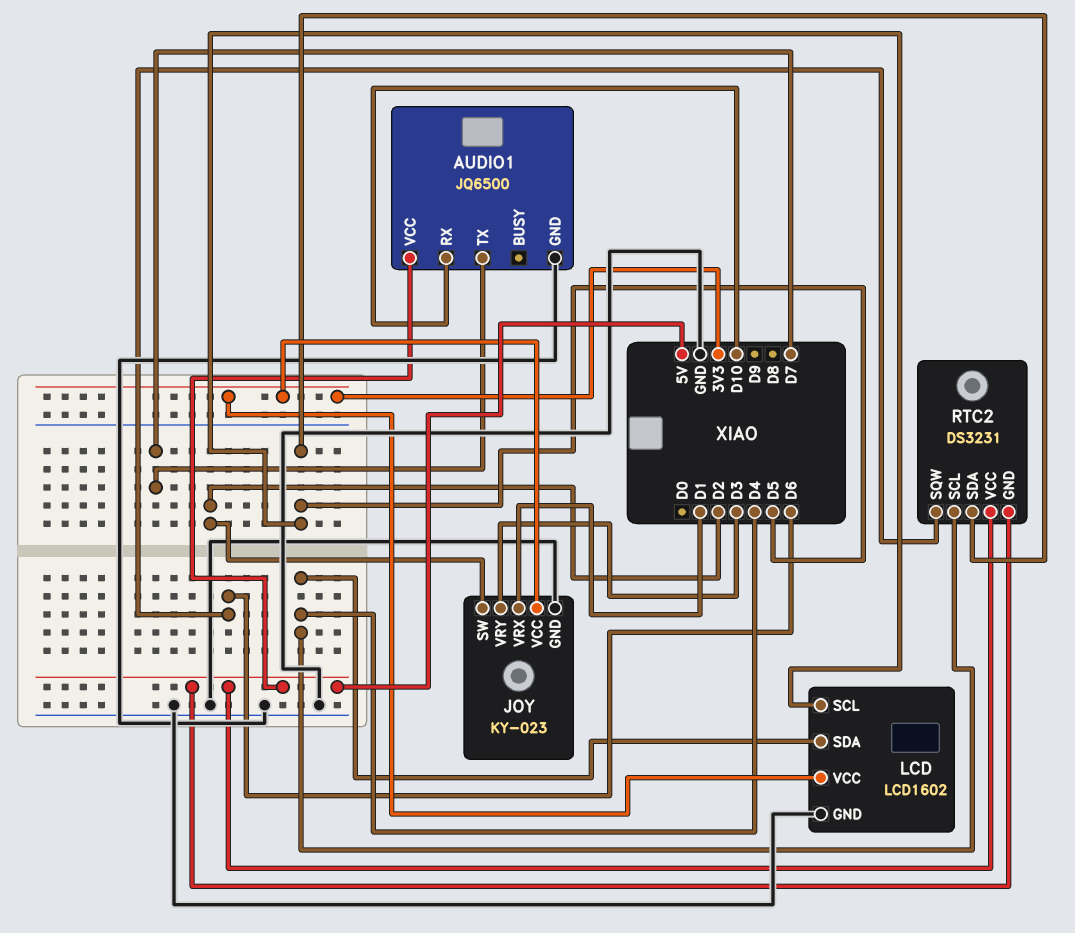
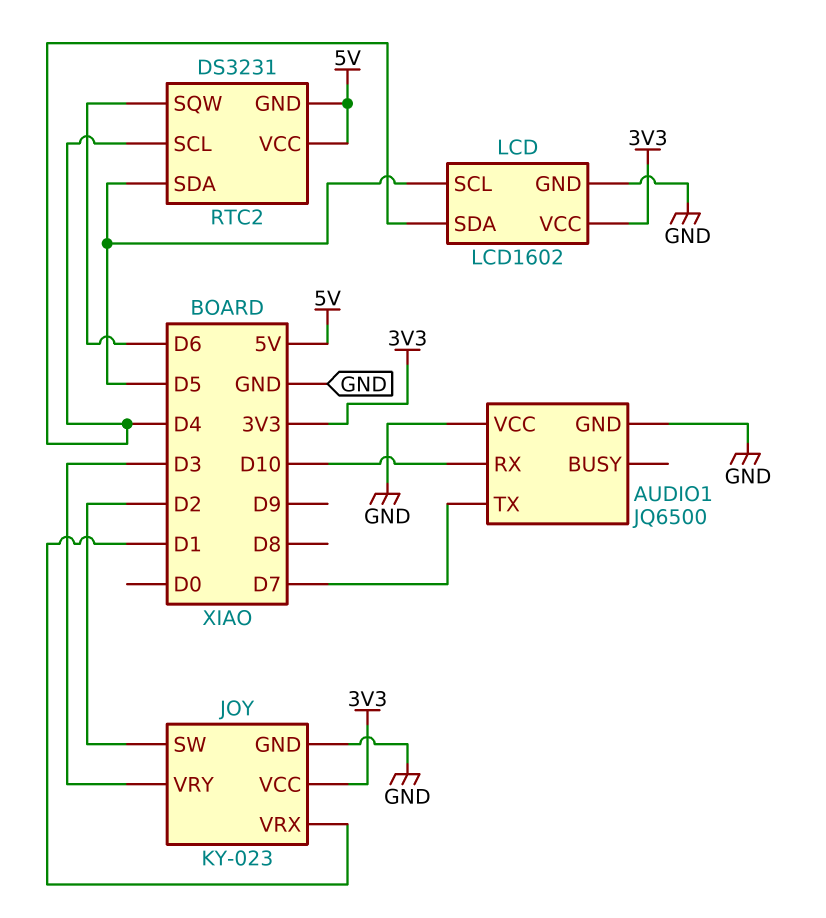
AUDIO1 pin VCC: 5V -> GND

